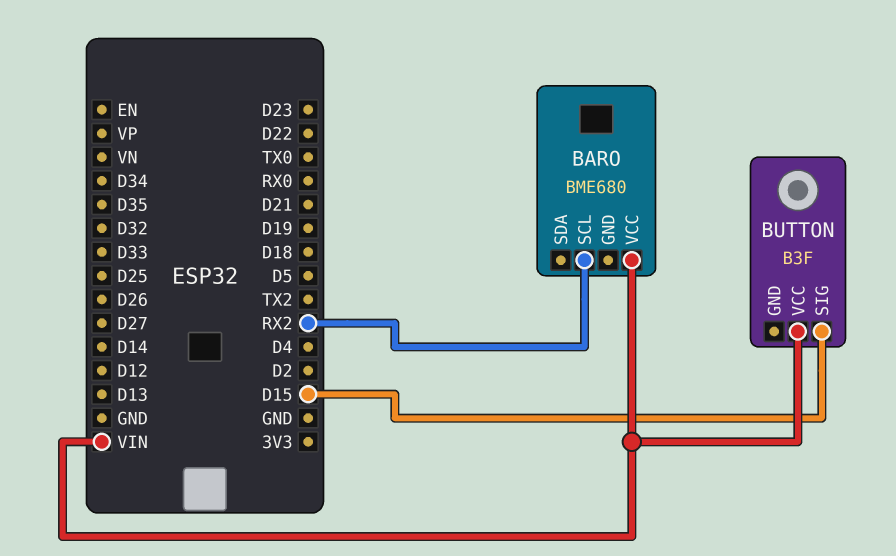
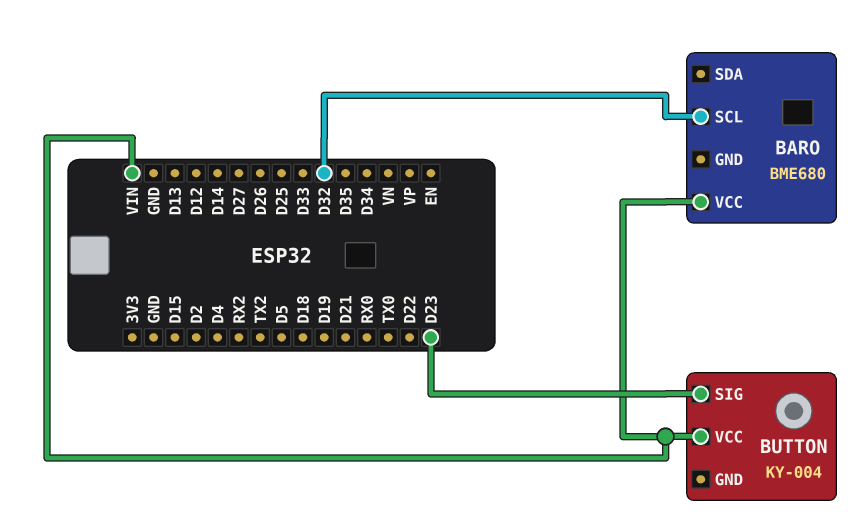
BARO pin SCL: RX2 -> D32
BUTTON: B3F -> KY-004
BUTTON pin SIG: D15 -> D23

